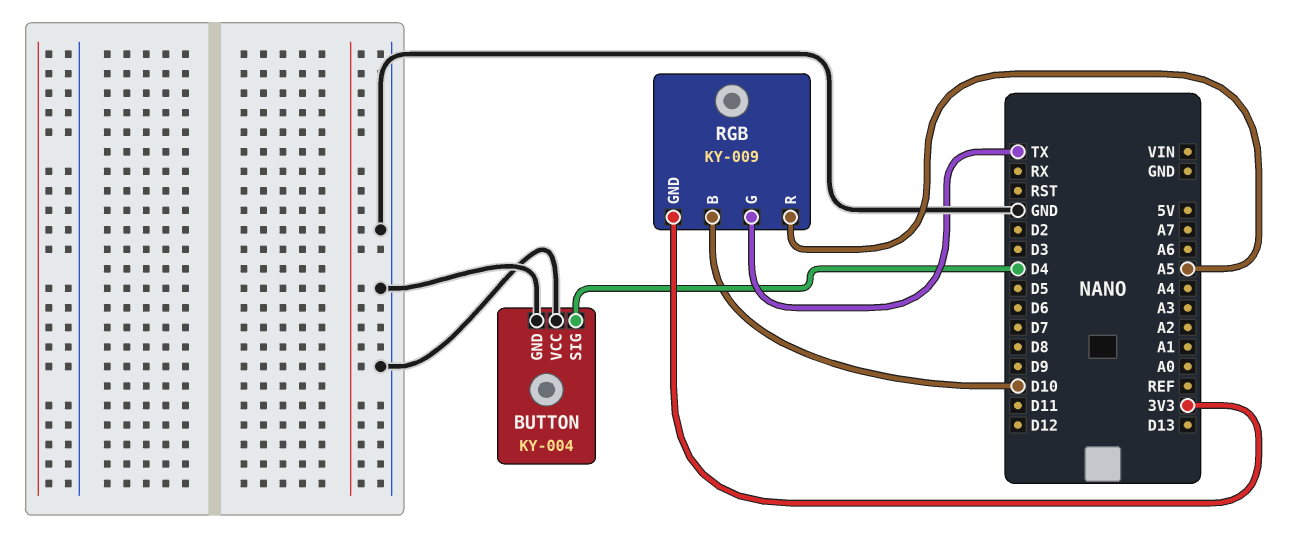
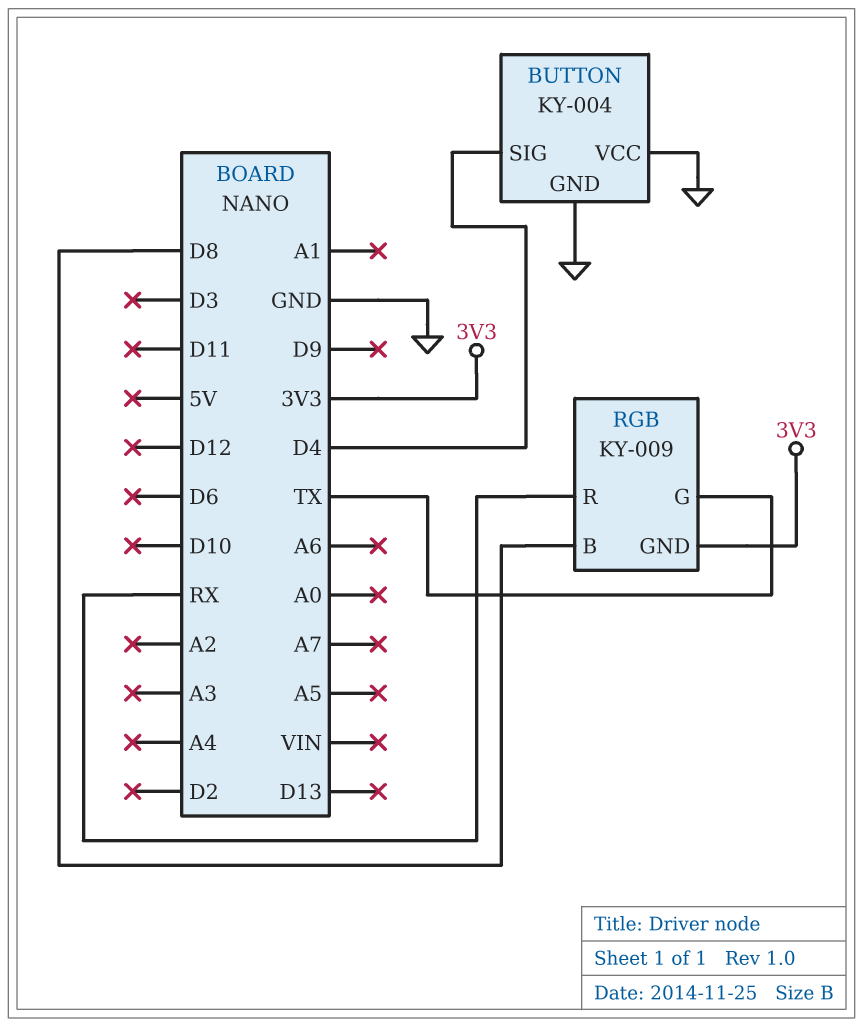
RGB pin B: D10 -> D8
RGB pin R: A5 -> RX

